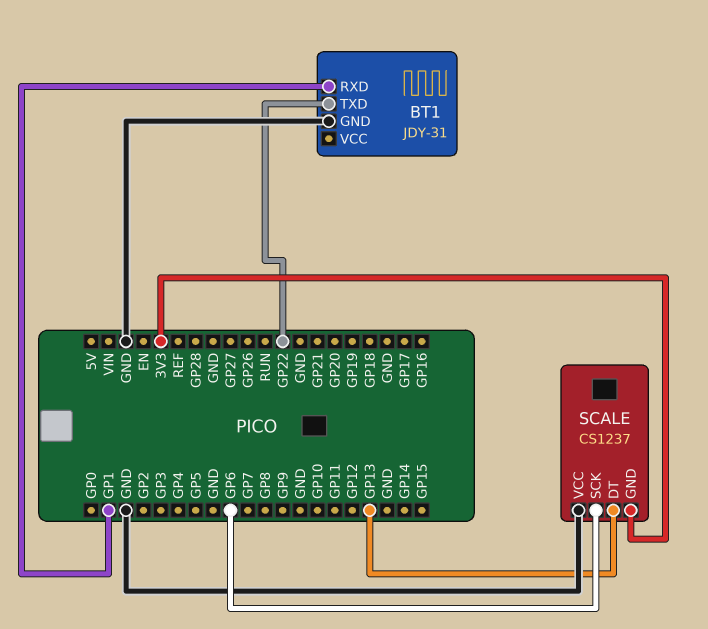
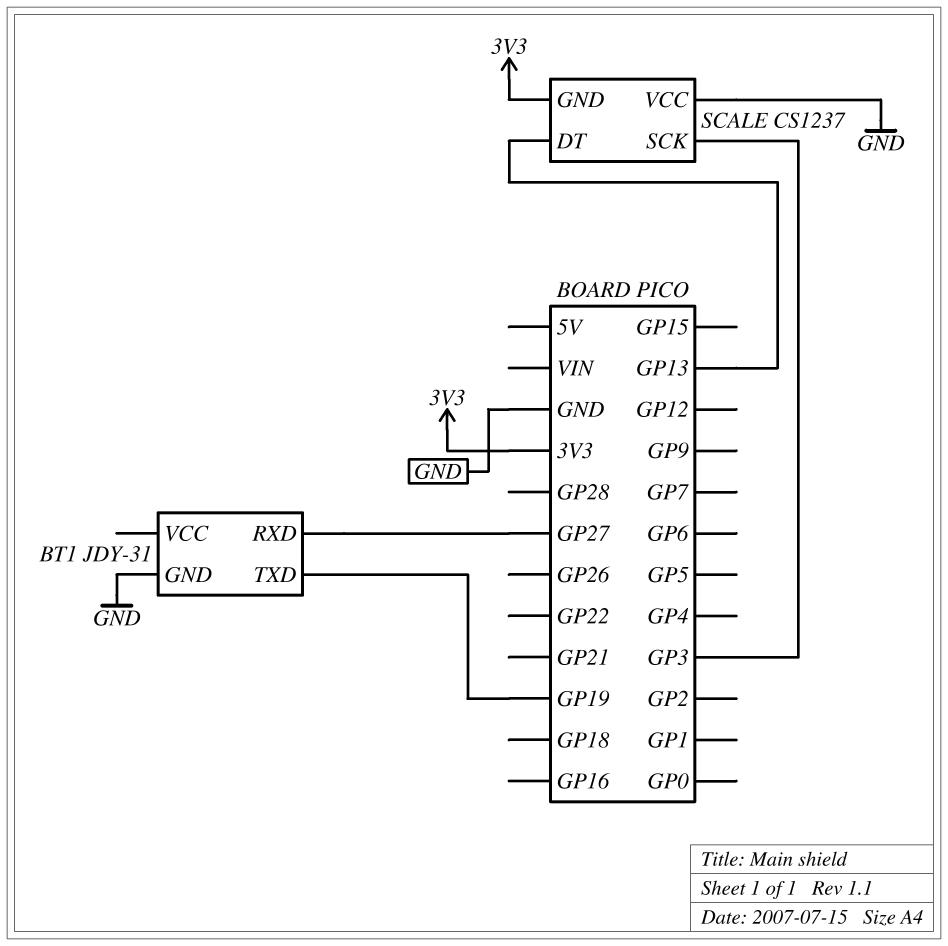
BT1 pin RXD: GP1 -> GP27
BT1 pin TXD: GP22 -> GP19
SCALE pin SCK: GP6 -> GP3

